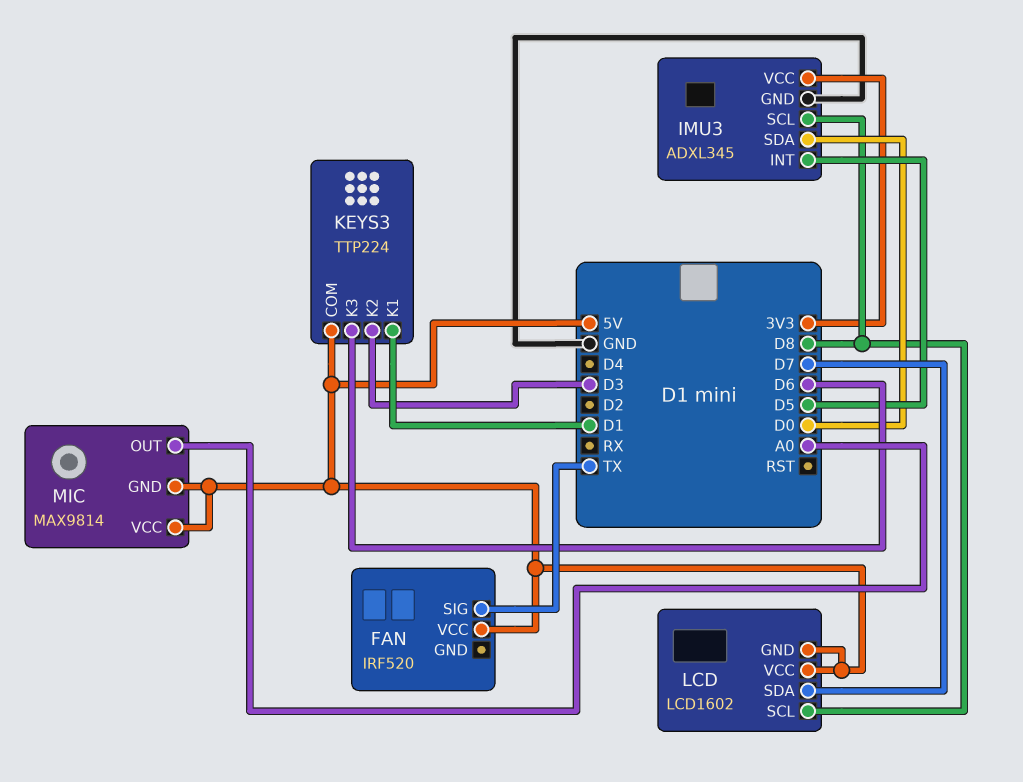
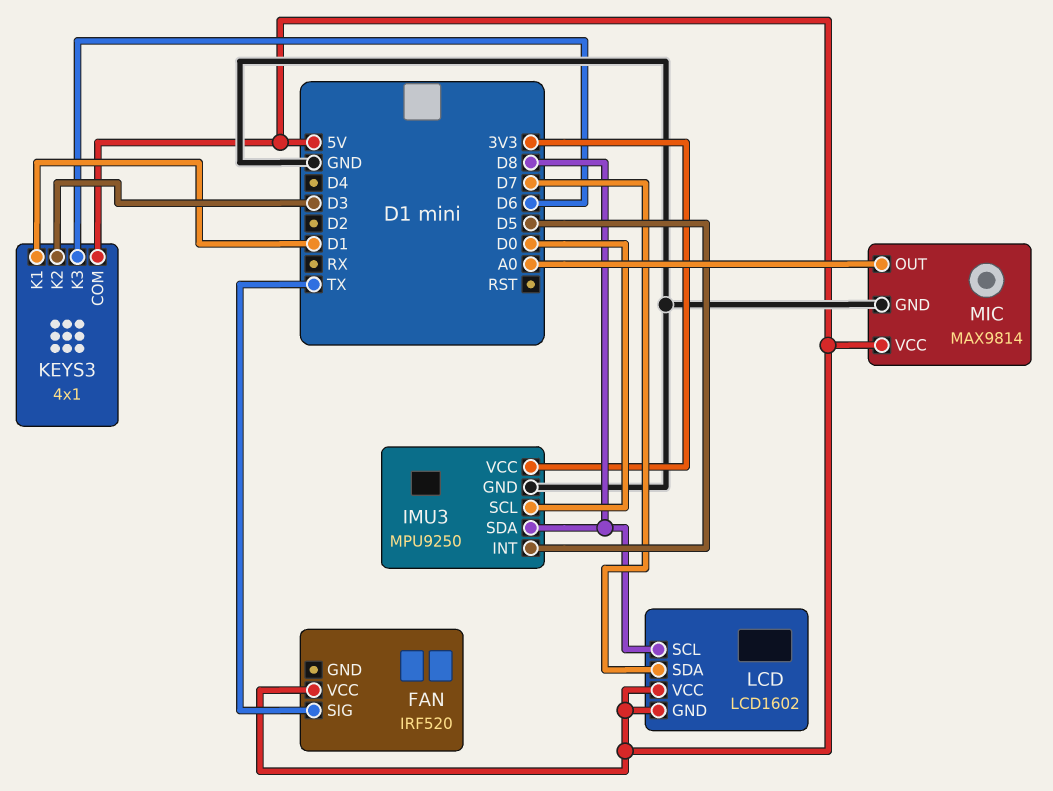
IMU3: ADXL345 -> MPU9250
IMU3 pin SCL: D8 -> D0
IMU3 pin SDA: D0 -> D8
KEYS3: TTP224 -> 4x1
MIC pin GND: 5V -> GND

